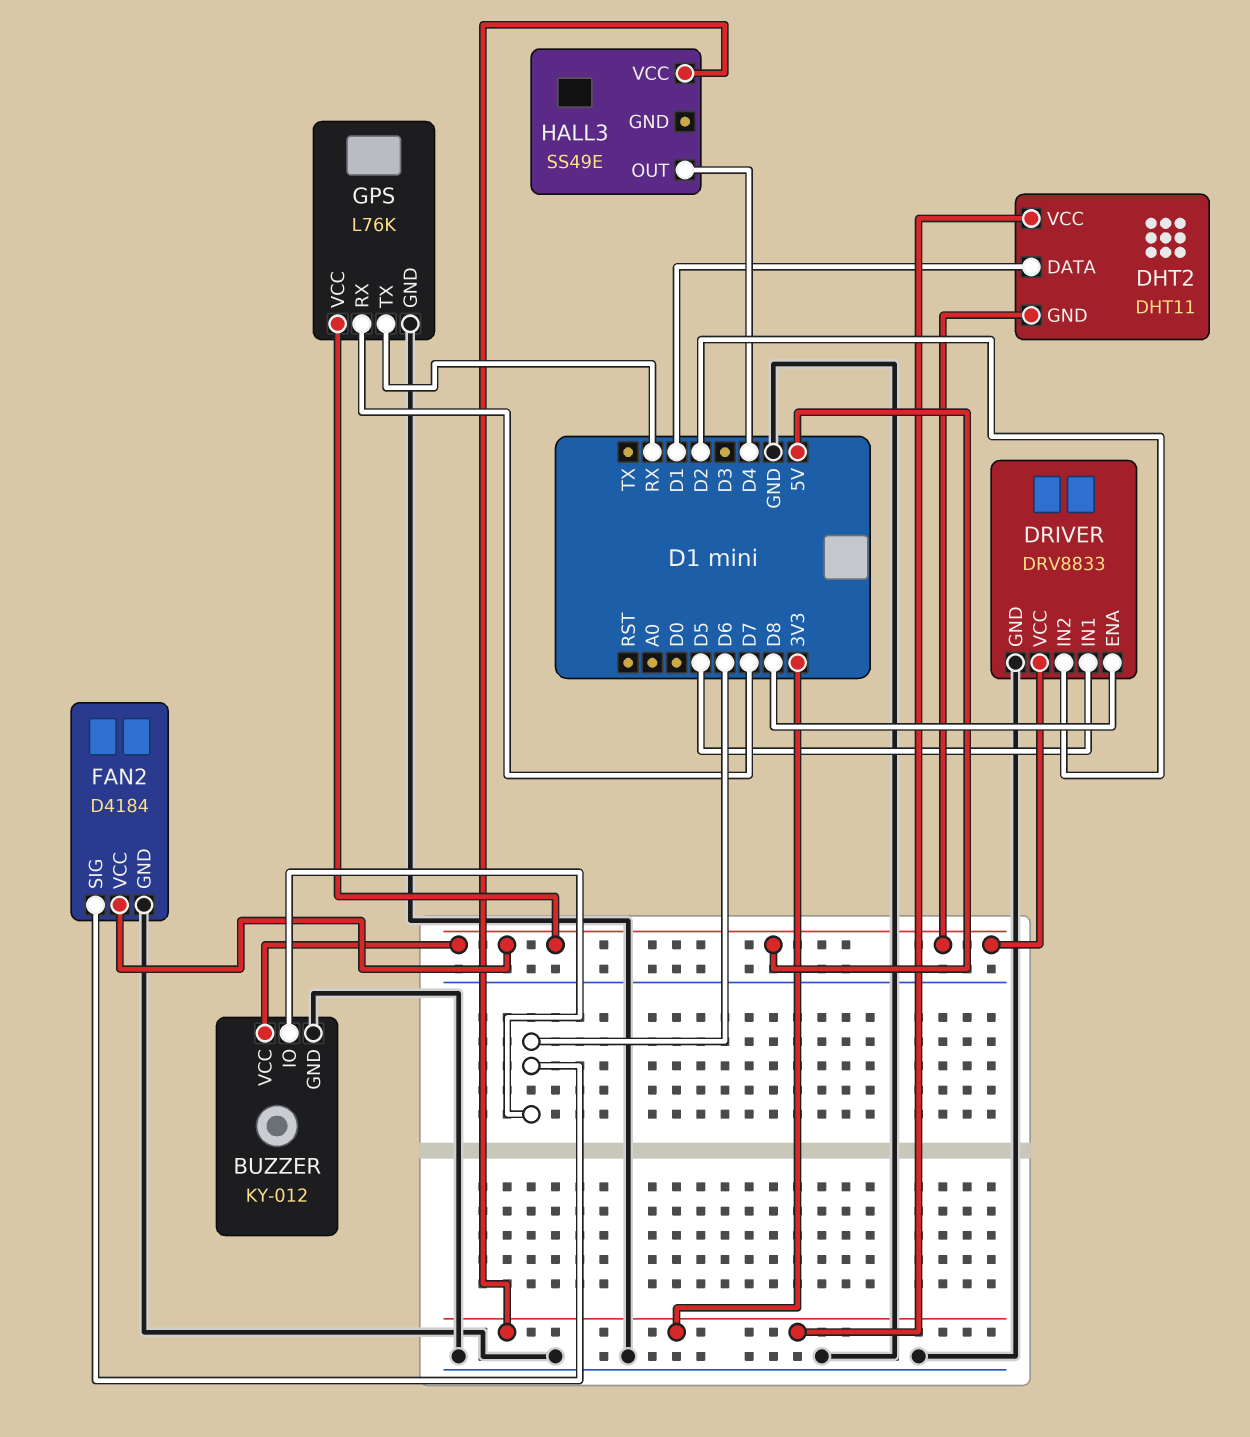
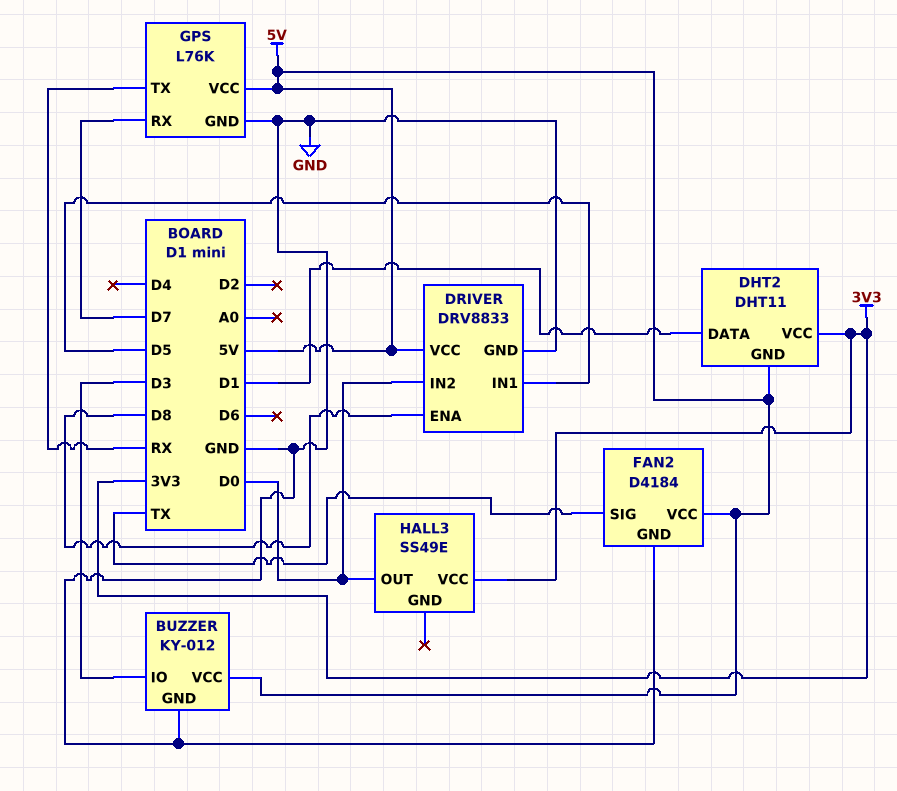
BUZZER pin IO: D6 -> D3
DRIVER pin IN2: D2 -> D0
FAN2 pin SIG: D6 -> TX
HALL3 pin OUT: D4 -> D0

